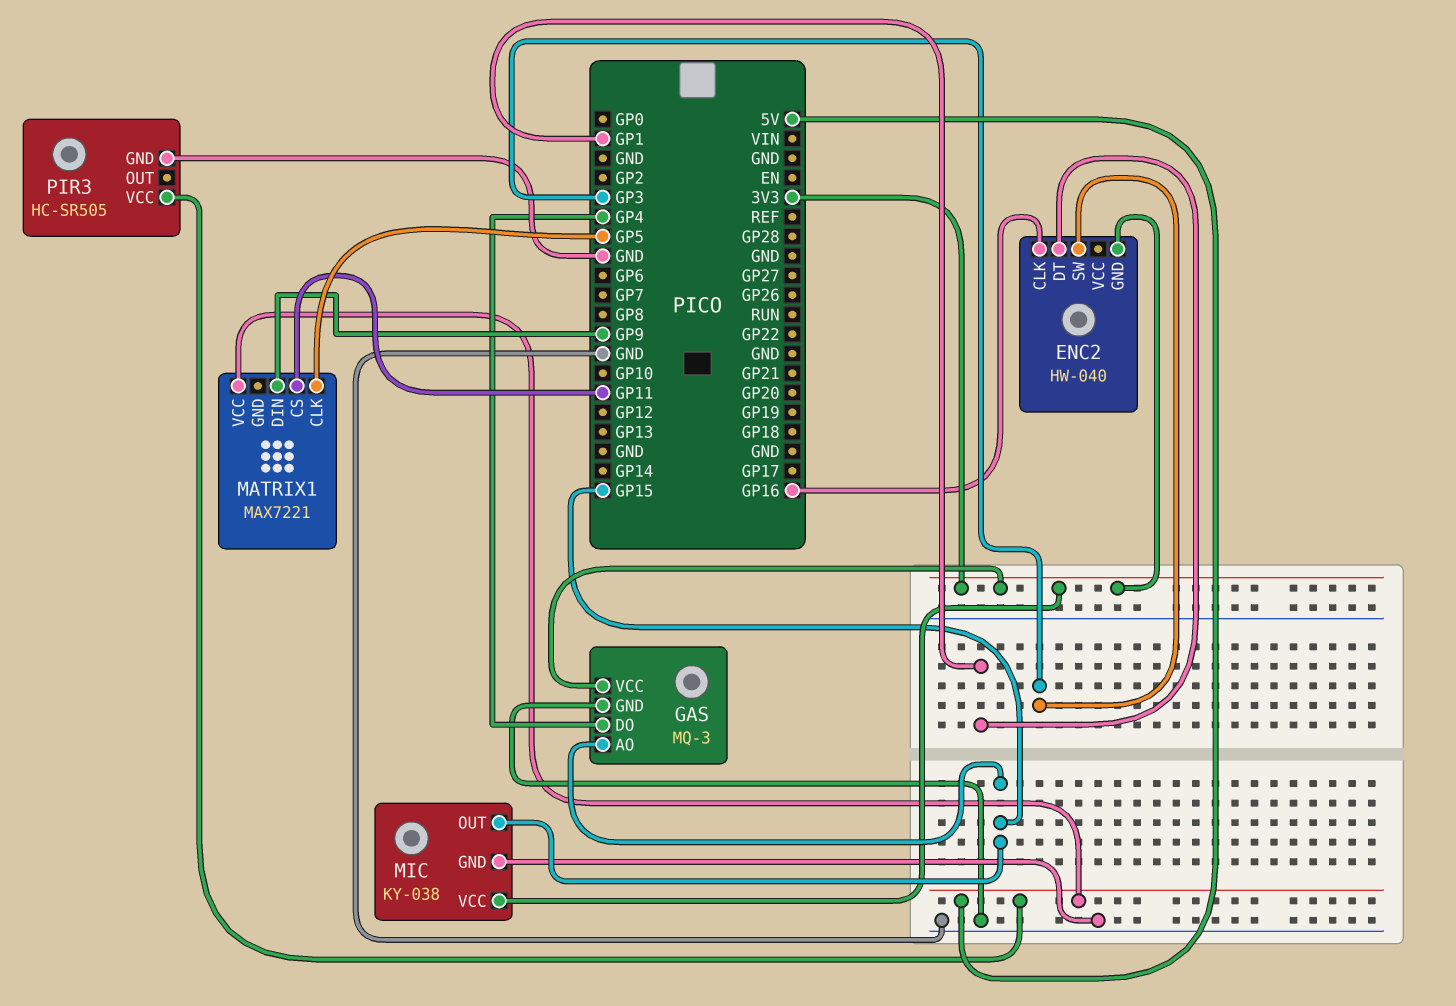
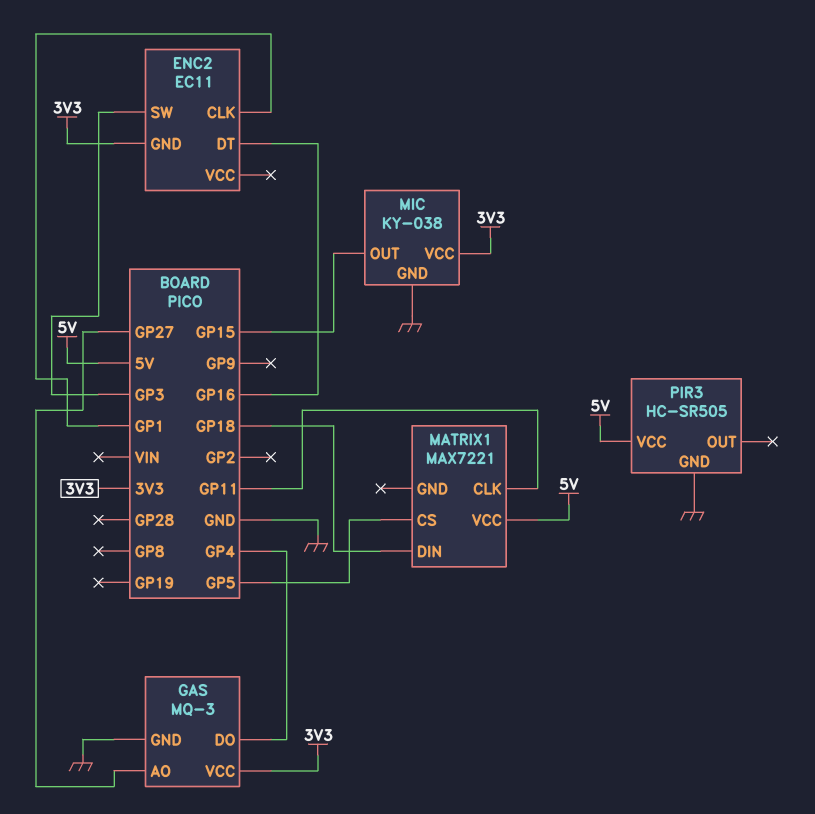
ENC2: HW-040 -> EC11
ENC2 pin CLK: GP16 -> GP1
ENC2 pin DT: GP1 -> GP16
GAS pin AO: GP15 -> GP27
MATRIX1 pin CLK: GP5 -> GP11
MATRIX1 pin CS: GP11 -> GP5
MATRIX1 pin DIN: GP9 -> GP18

